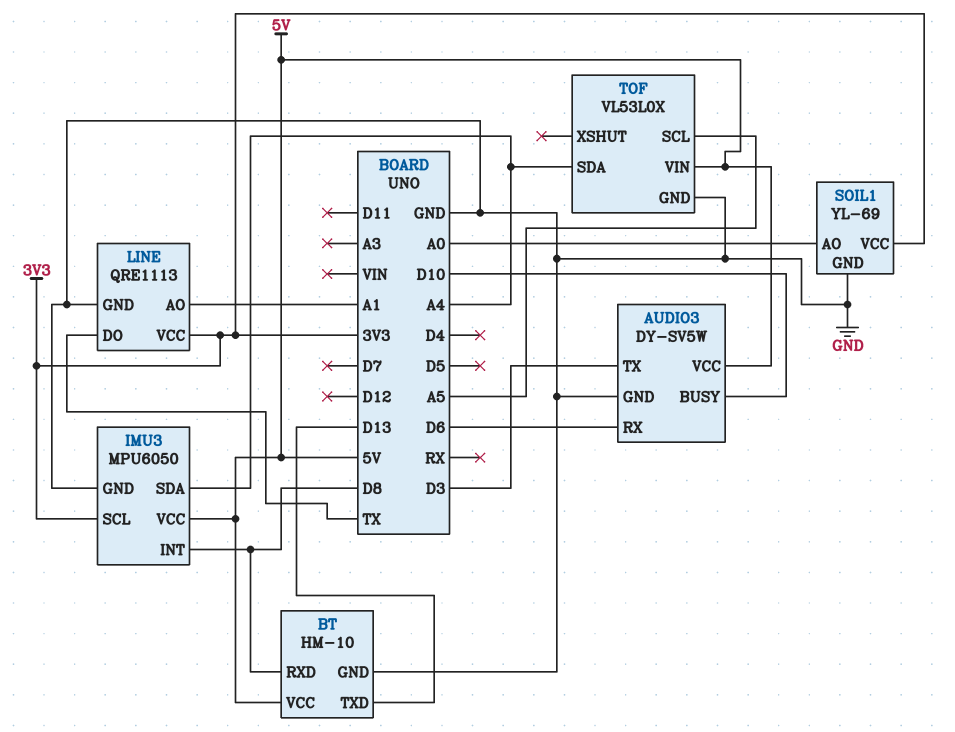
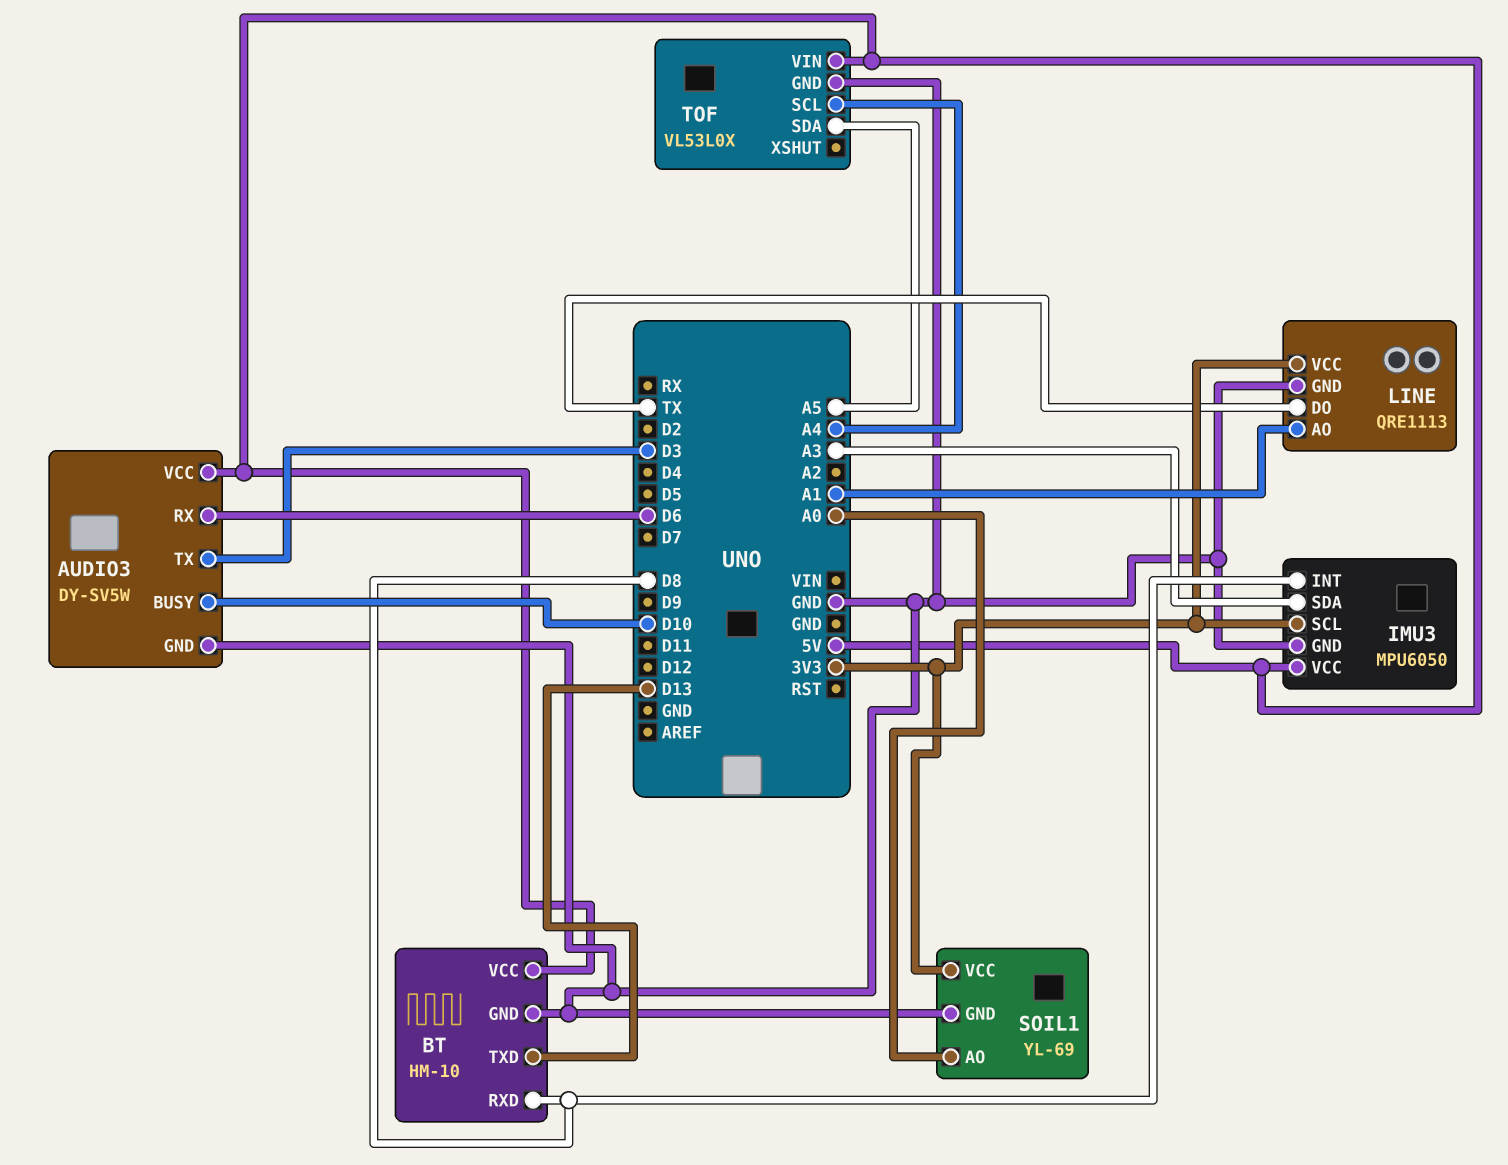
IMU3 pin SDA: A4 -> A3
TOF pin SCL: A5 -> A4
TOF pin SDA: A4 -> A5

